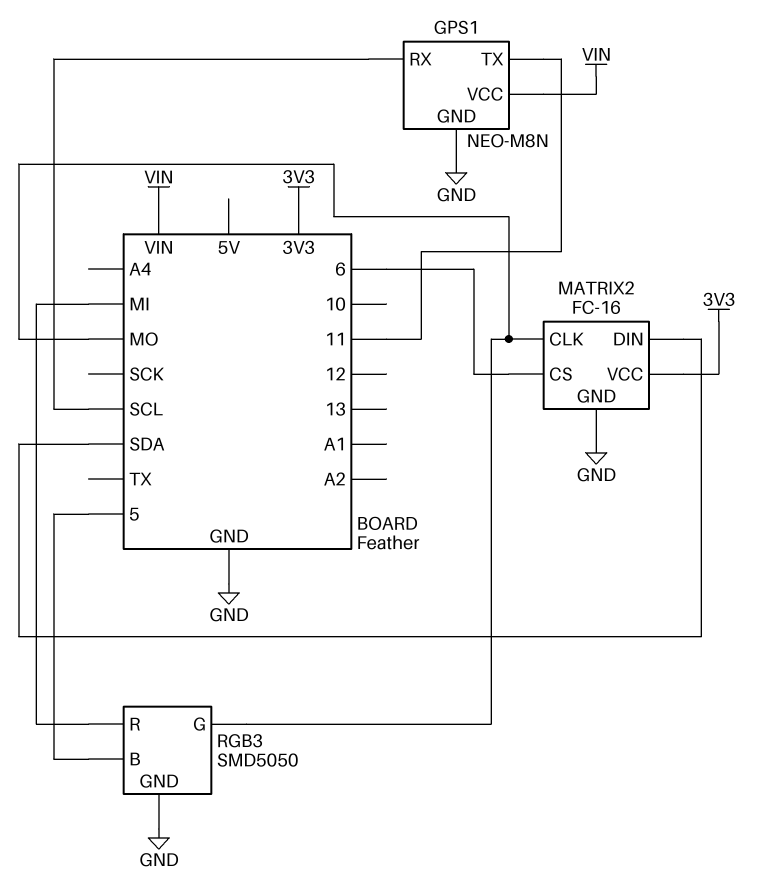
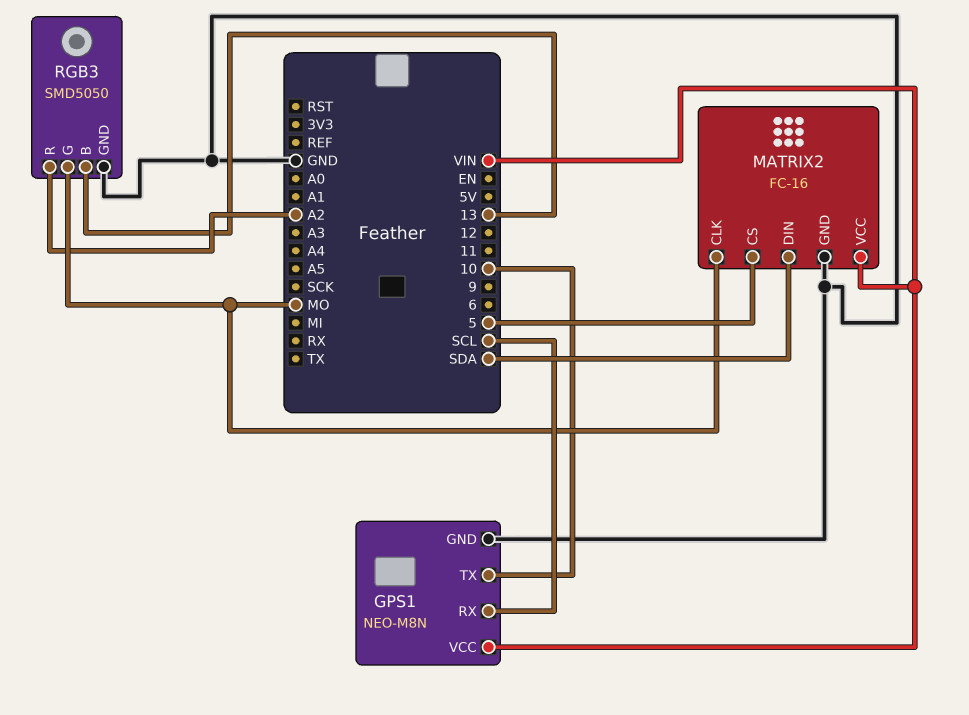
GPS1 pin TX: 11 -> 10
MATRIX2 pin CS: 6 -> 5
MATRIX2 pin VCC: 3V3 -> VIN
RGB3 pin B: 5 -> 13
RGB3 pin R: MI -> A2

